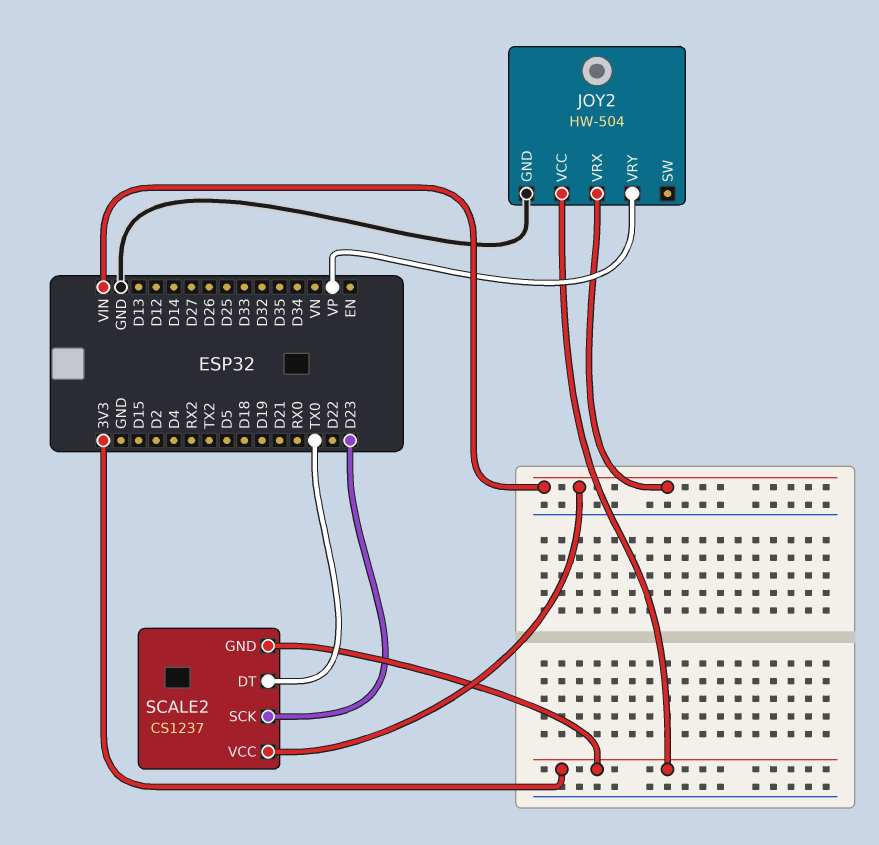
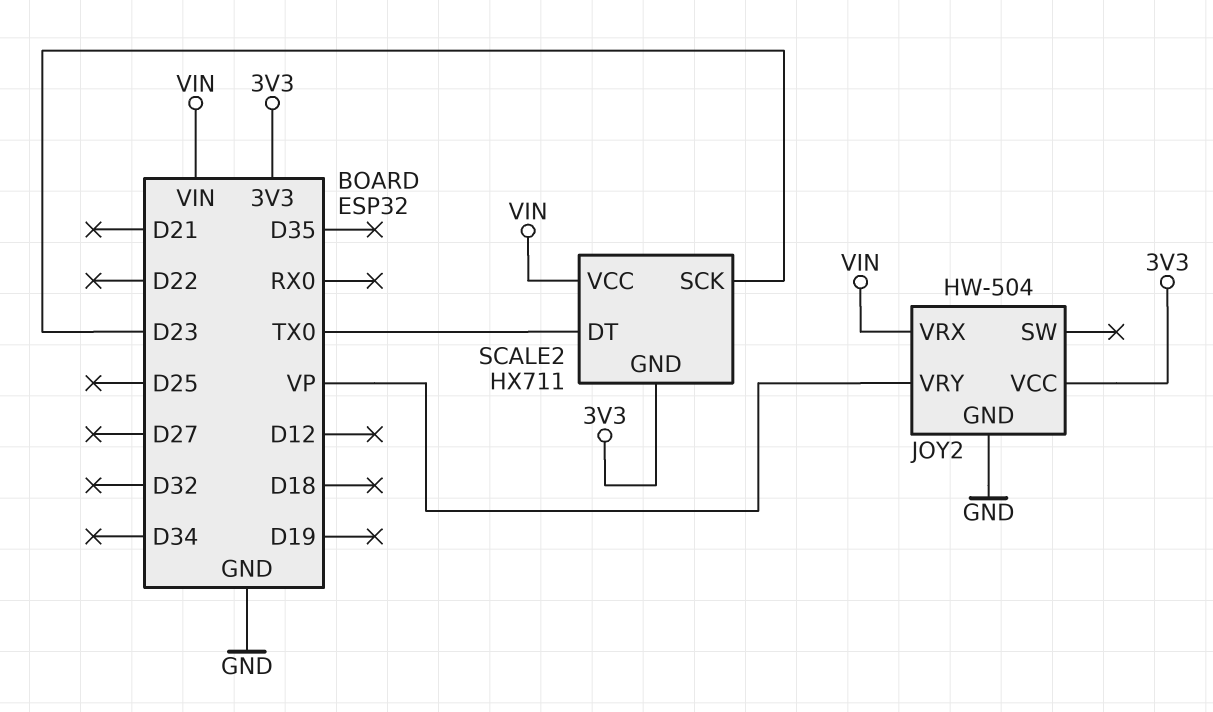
SCALE2: CS1237 -> HX711

